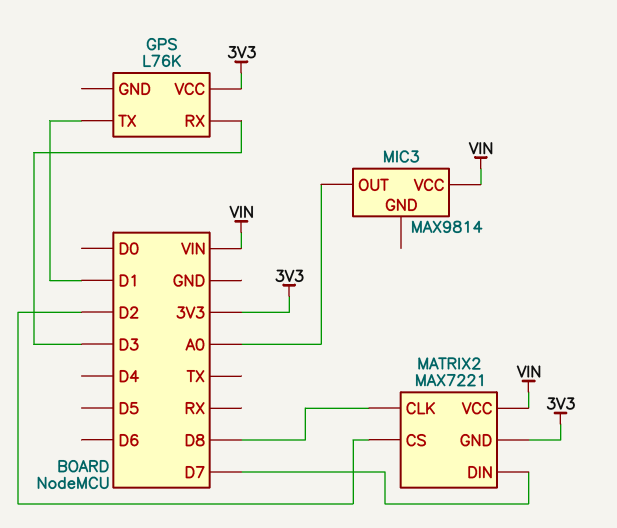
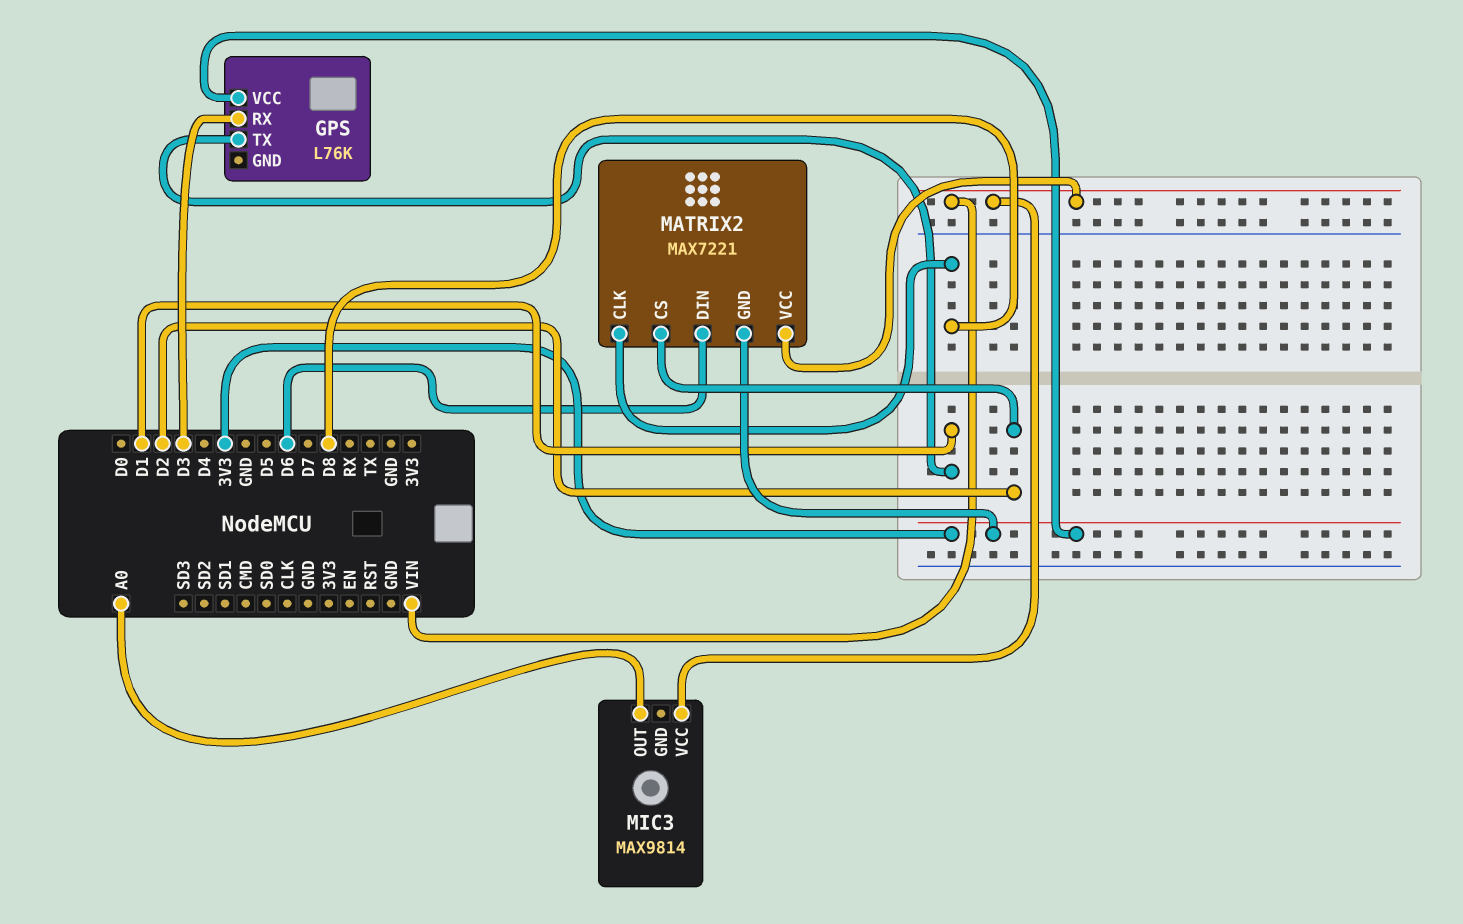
MATRIX2 pin DIN: D7 -> D6

